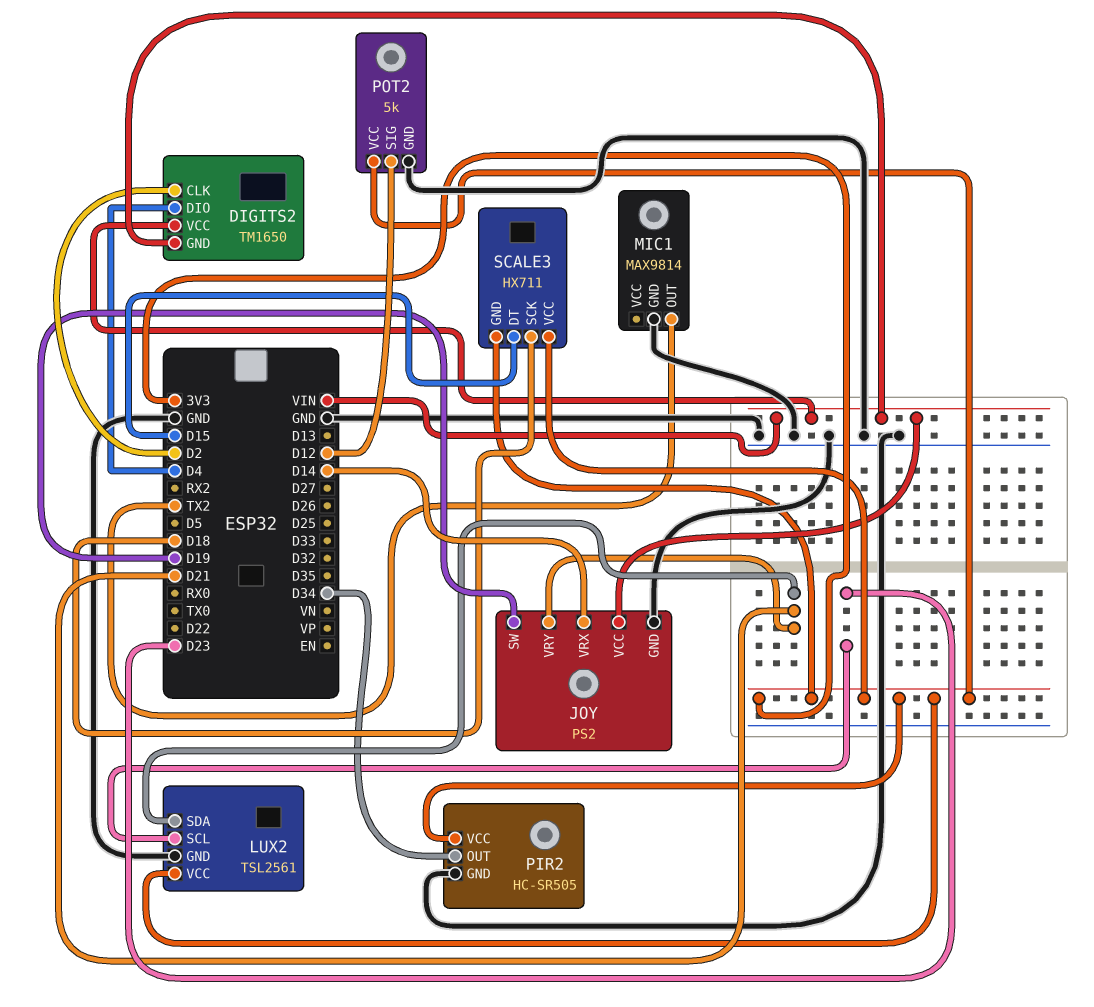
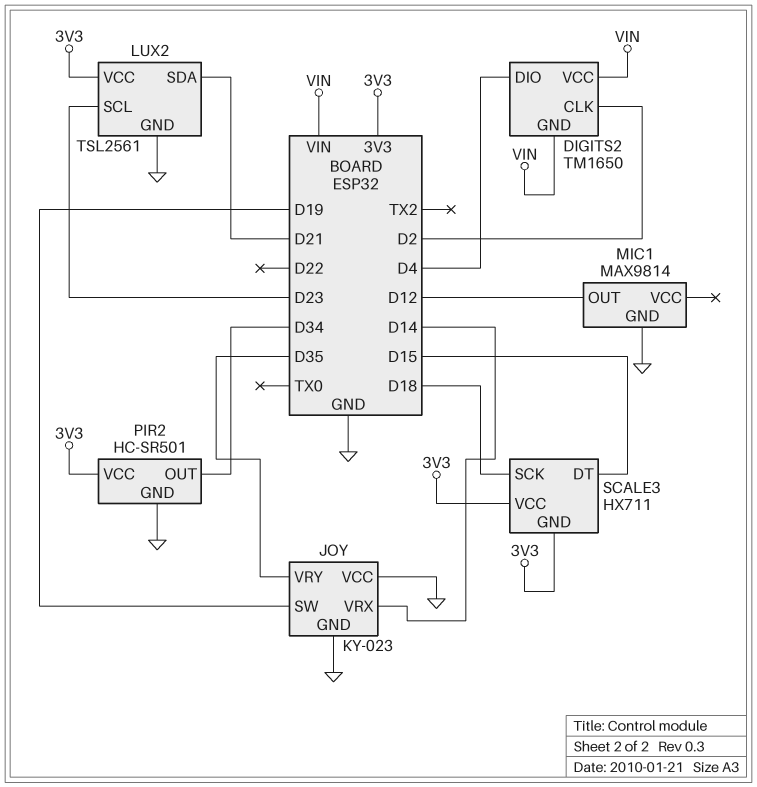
JOY: PS2 -> KY-023
JOY pin VCC: VIN -> GND
JOY pin VRY: D21 -> D35
MIC1 pin OUT: TX2 -> D12
PIR2: HC-SR505 -> HC-SR501
POT2: 5k -> none
POT2 pin GND: GND -> none
POT2 pin SIG: D12 -> none
POT2 pin VCC: 3V3 -> none

